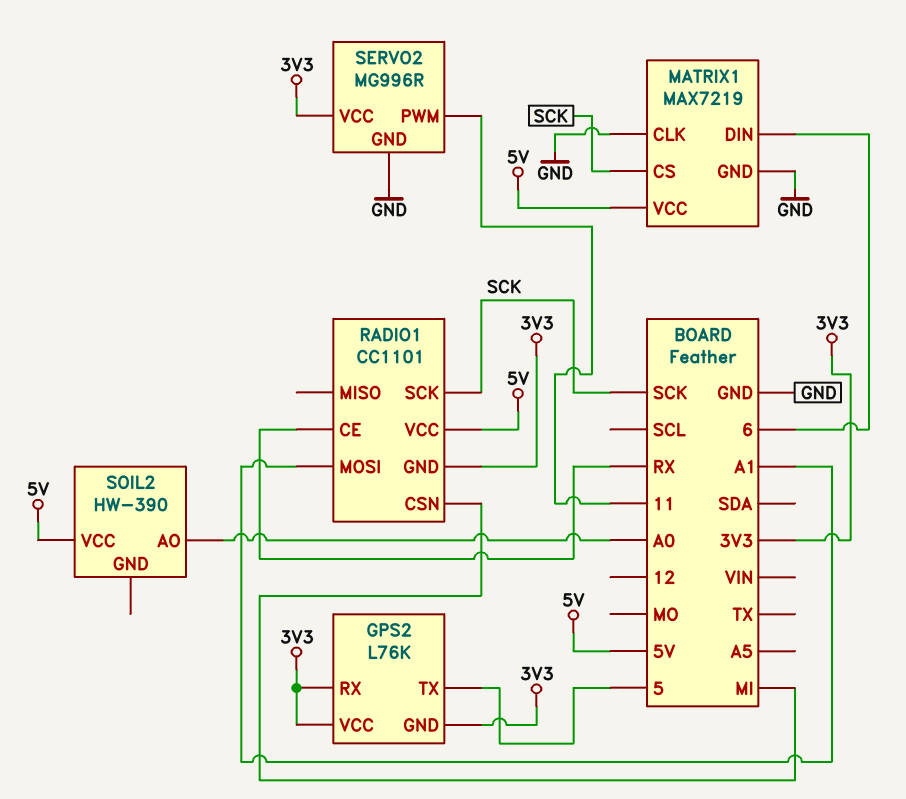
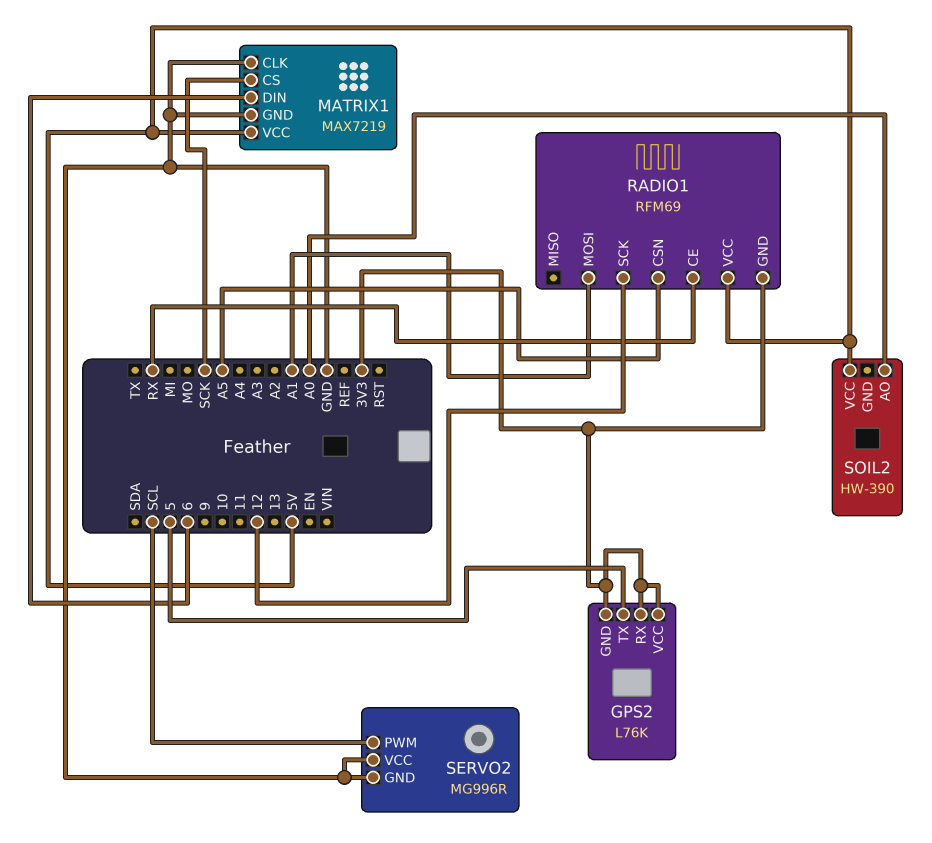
RADIO1: CC1101 -> RFM69
RADIO1 pin CSN: MI -> A5
RADIO1 pin SCK: SCK -> 12
SERVO2 pin PWM: 11 -> SCL
SERVO2 pin VCC: 3V3 -> GND

